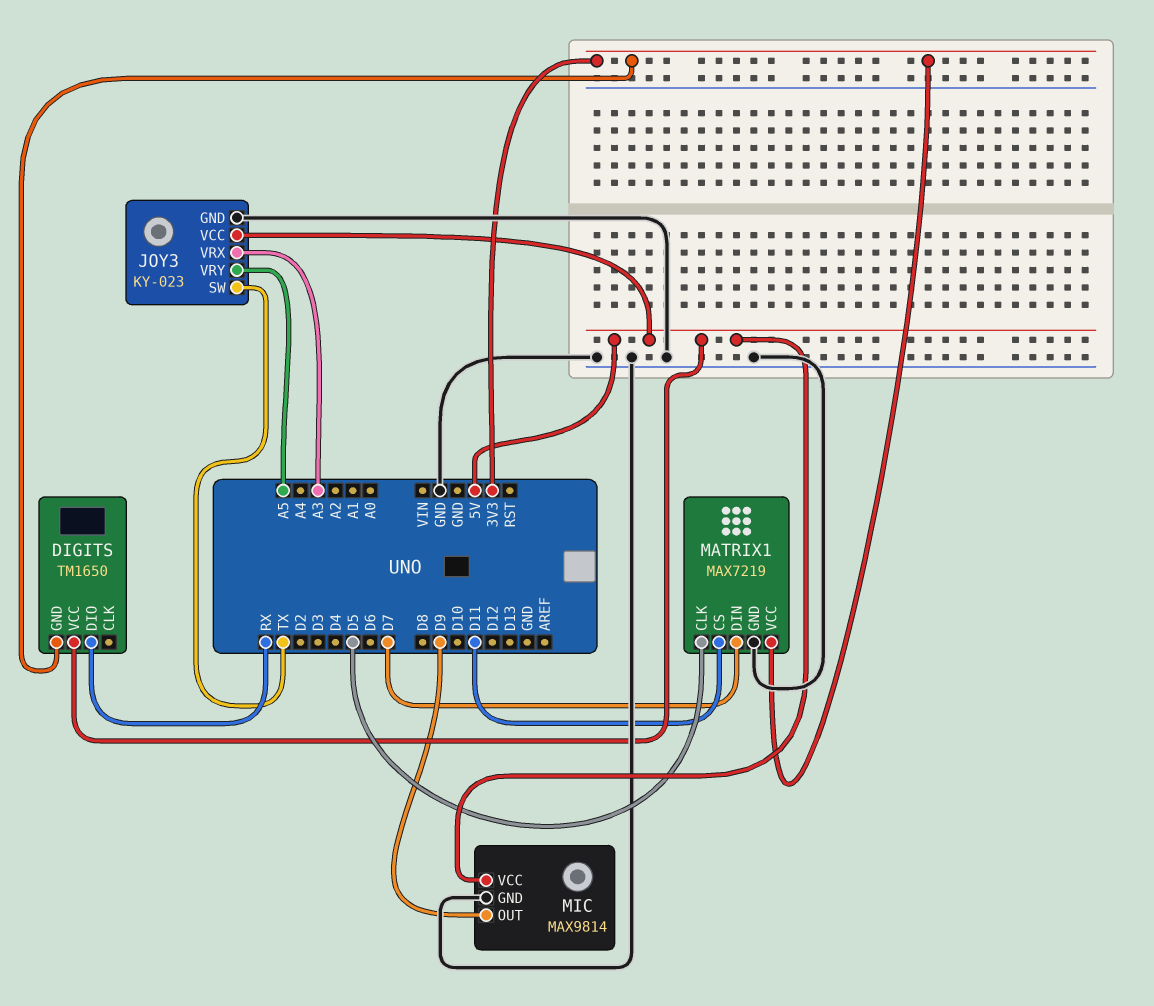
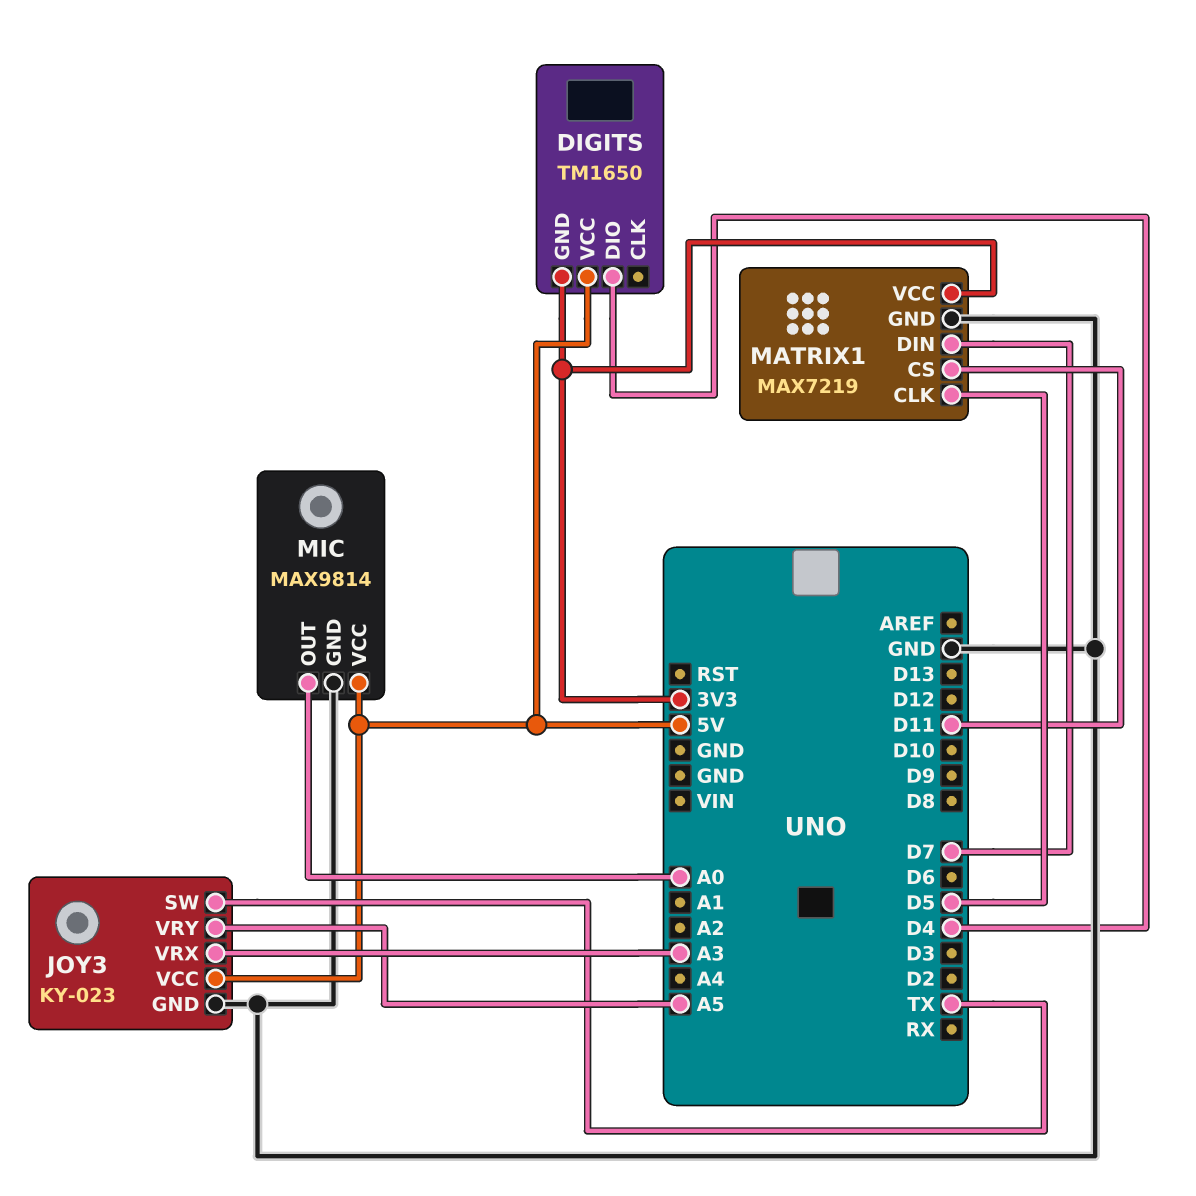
DIGITS pin DIO: RX -> D4
MIC pin OUT: D9 -> A0

